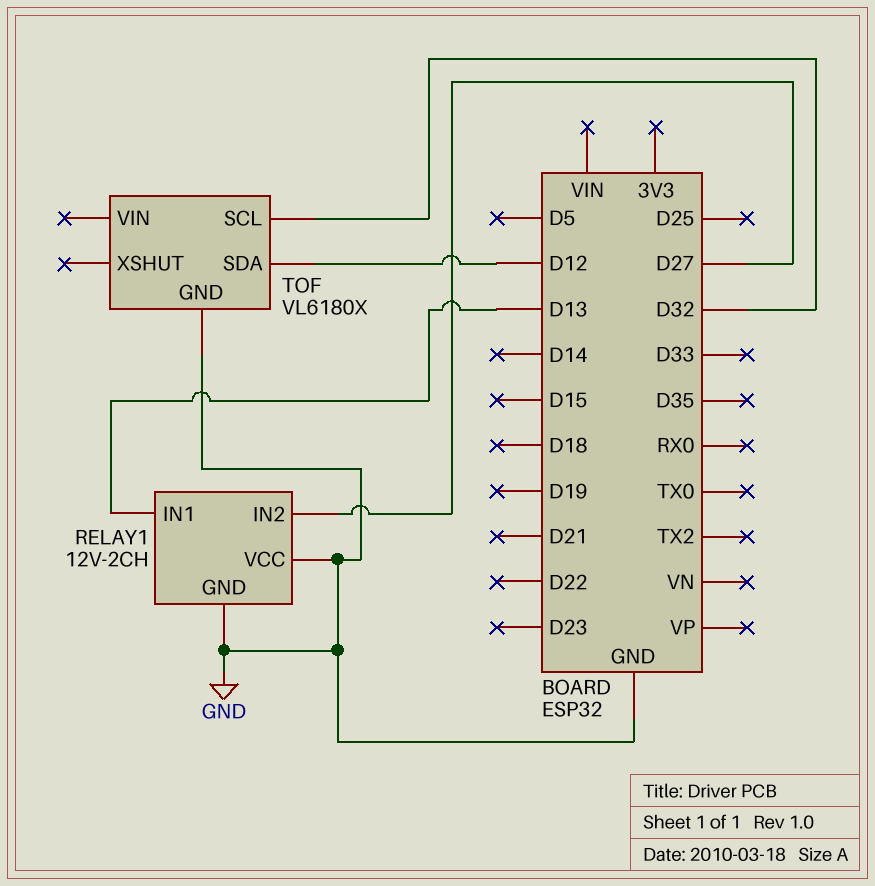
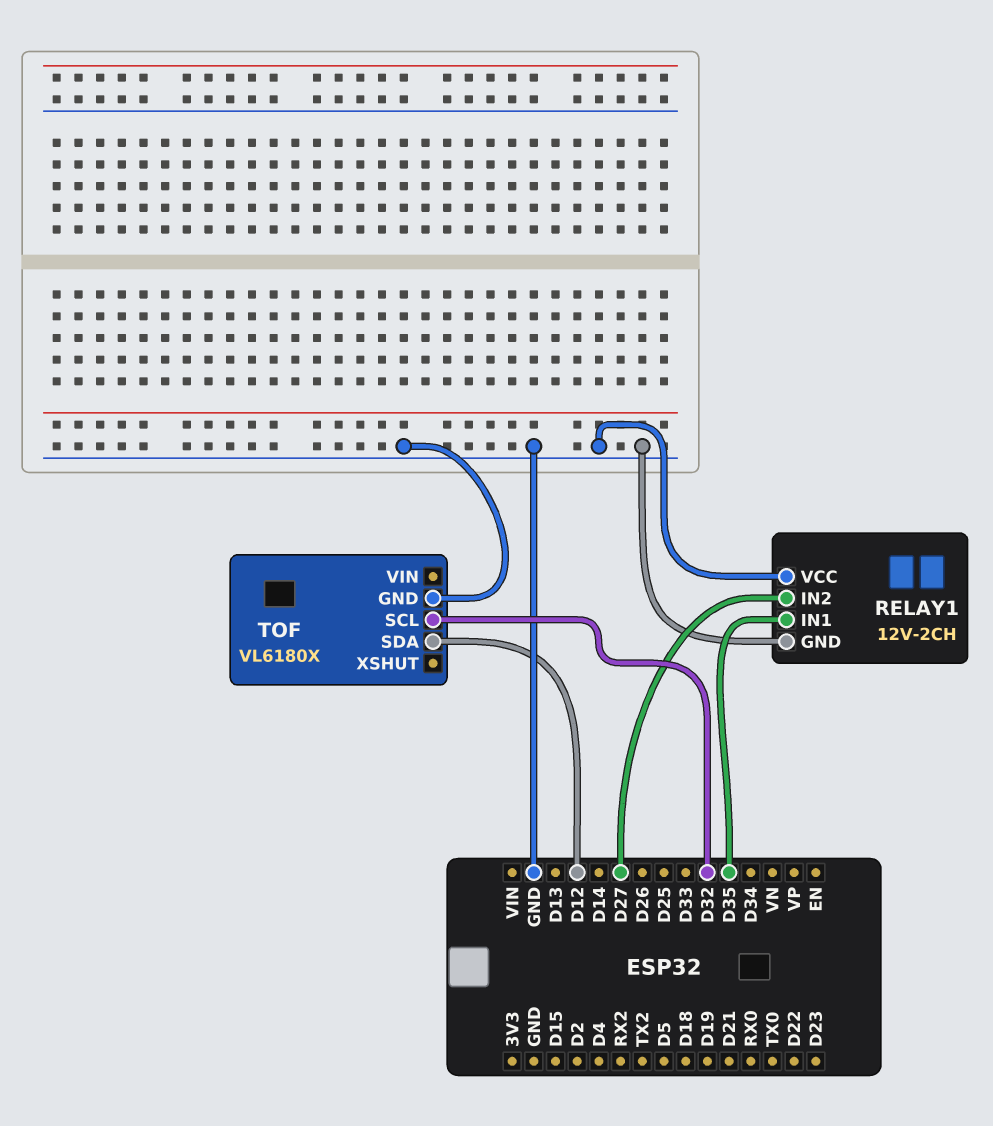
RELAY1 pin IN1: D13 -> D35

